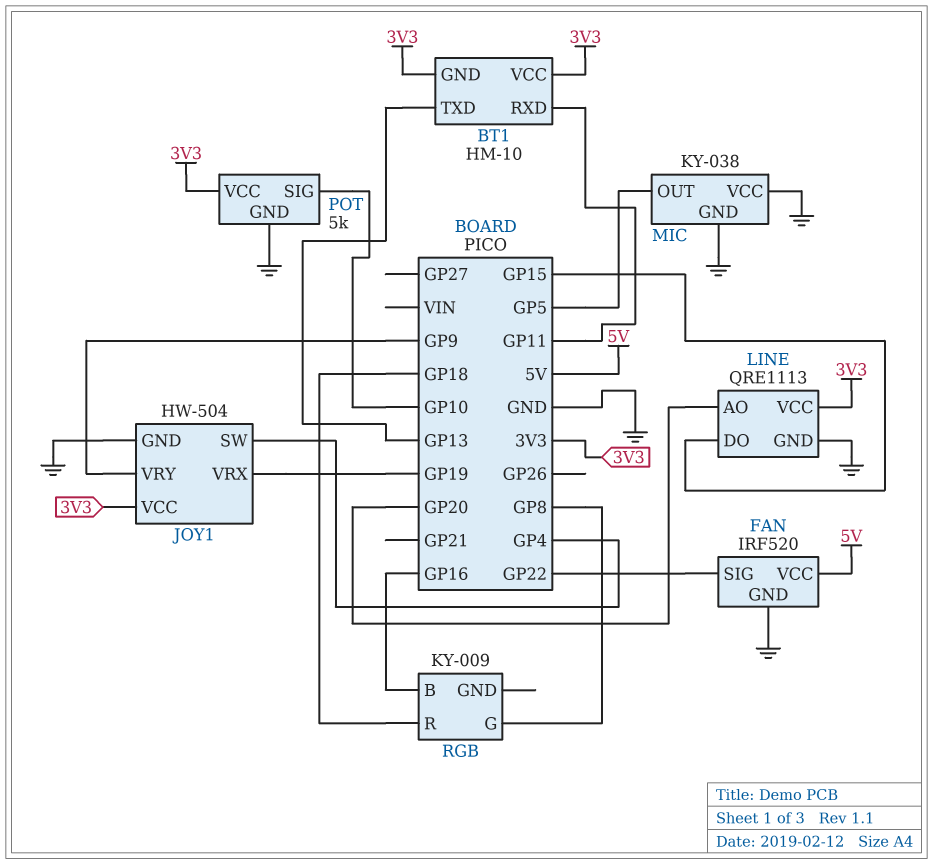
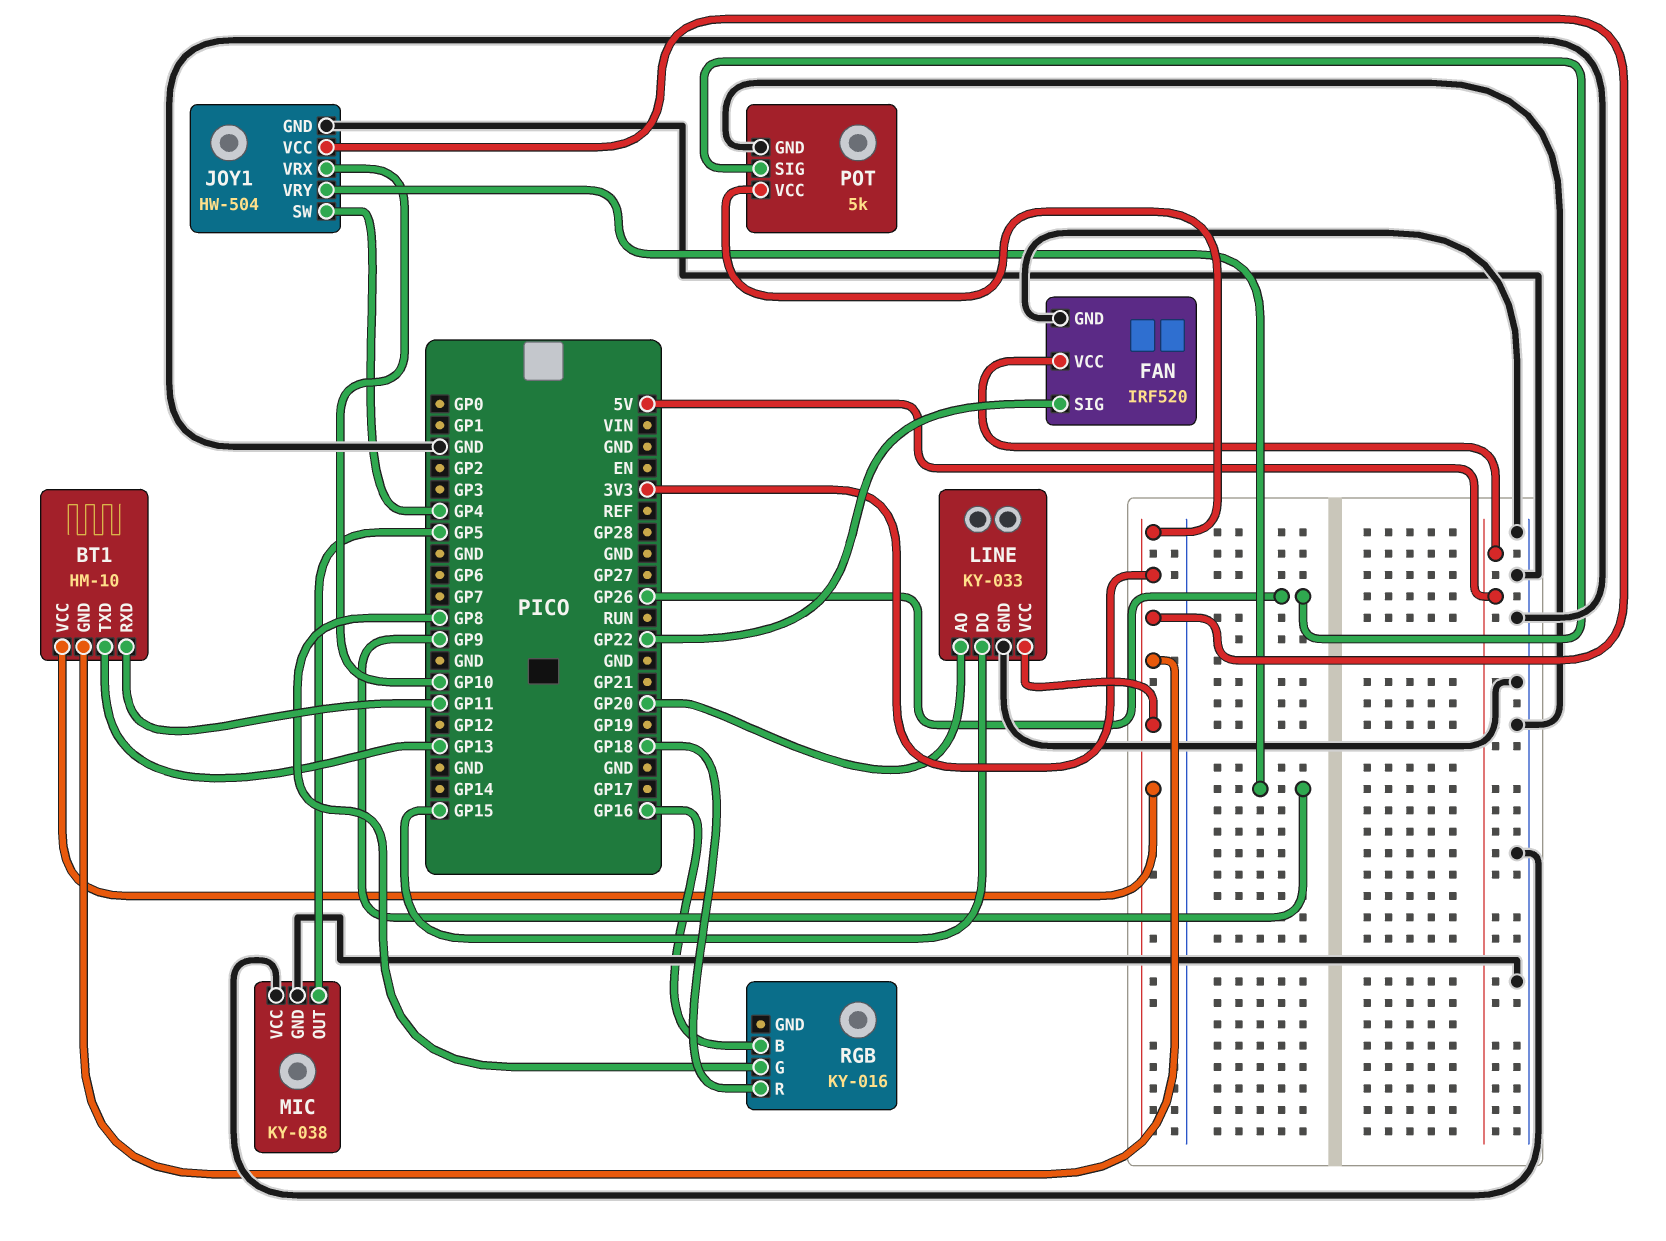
JOY1 pin VRX: GP19 -> GP10
LINE: QRE1113 -> KY-033
POT pin SIG: GP10 -> GP26
RGB: KY-009 -> KY-016

